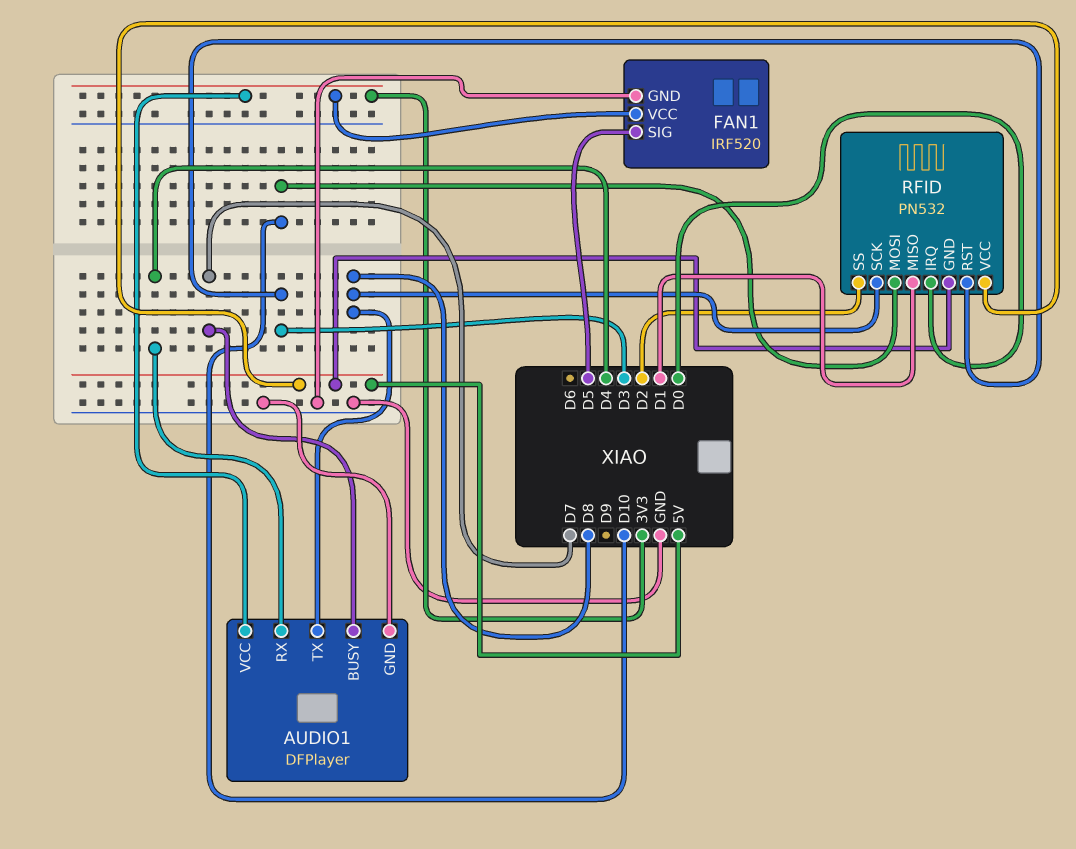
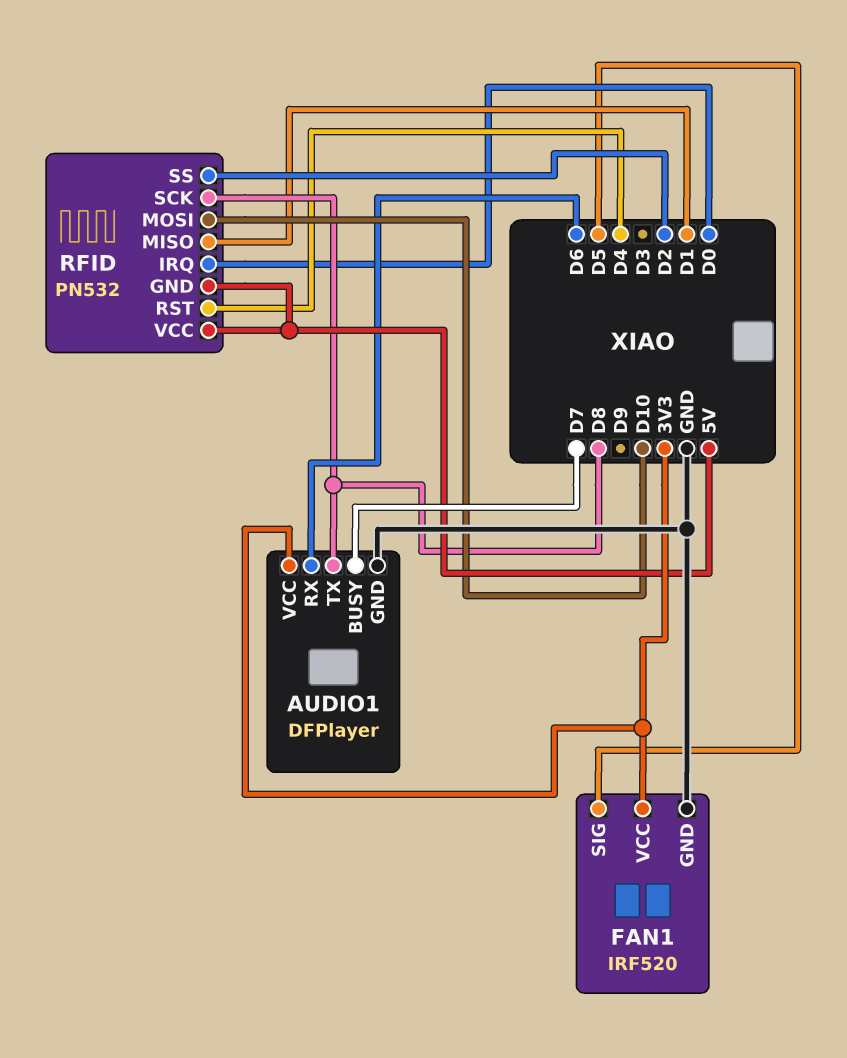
AUDIO1 pin RX: D4 -> D6
RFID pin RST: D3 -> D4

